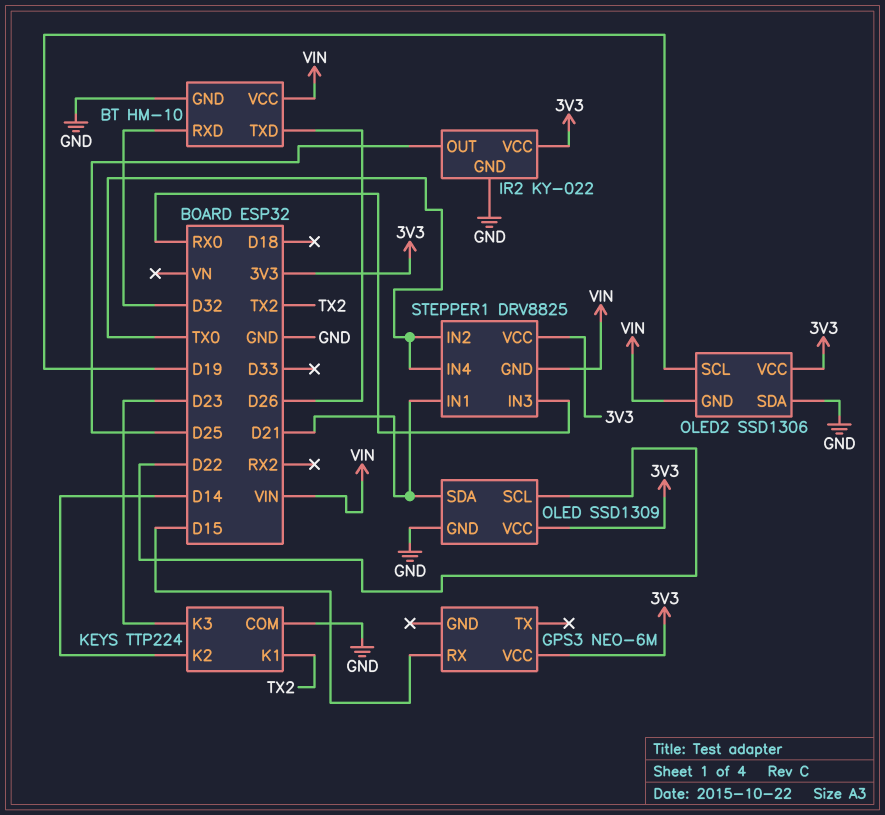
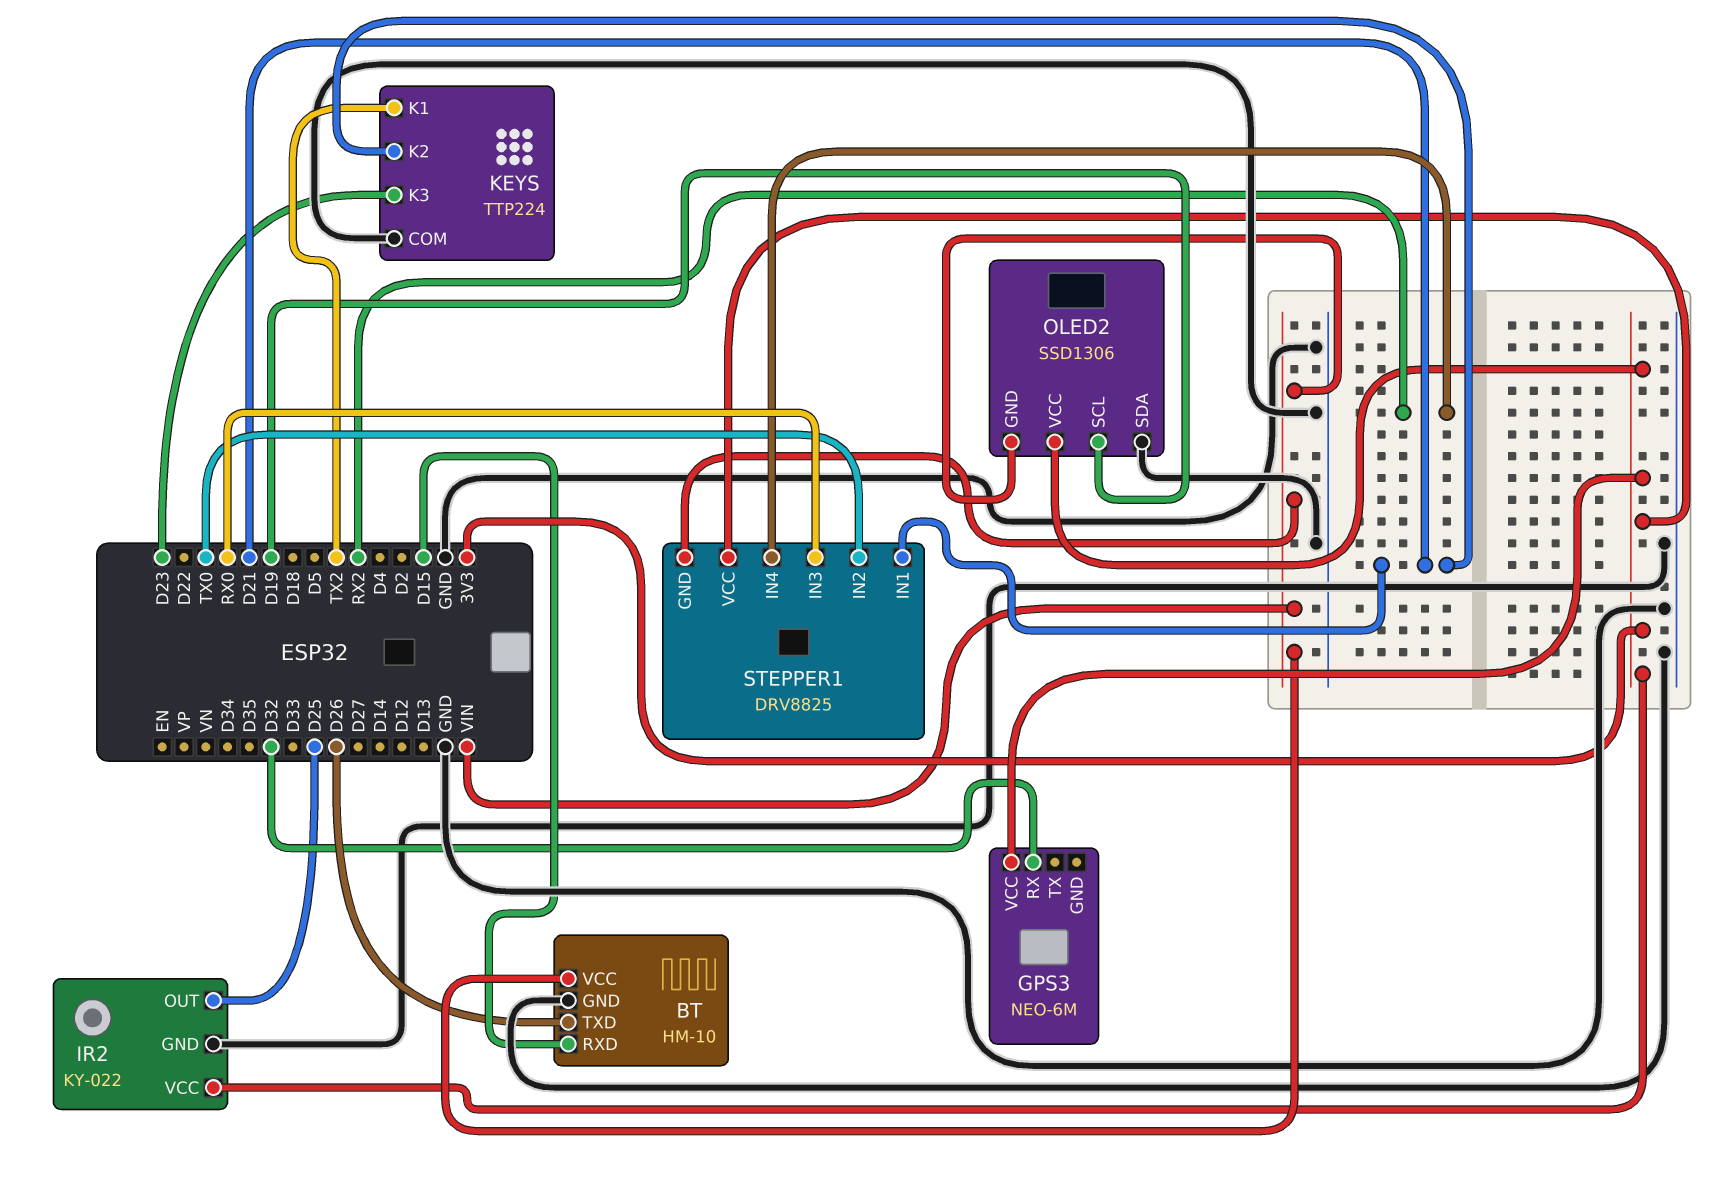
BT pin RXD: D32 -> D15
GPS3 pin RX: D15 -> D32
KEYS pin K2: D14 -> D21
OLED: SSD1309 -> none
OLED pin GND: GND -> none
OLED pin SCL: D22 -> none
OLED pin SDA: D21 -> none
OLED pin VCC: 3V3 -> none
STEPPER1 pin IN4: TX0 -> RX2

